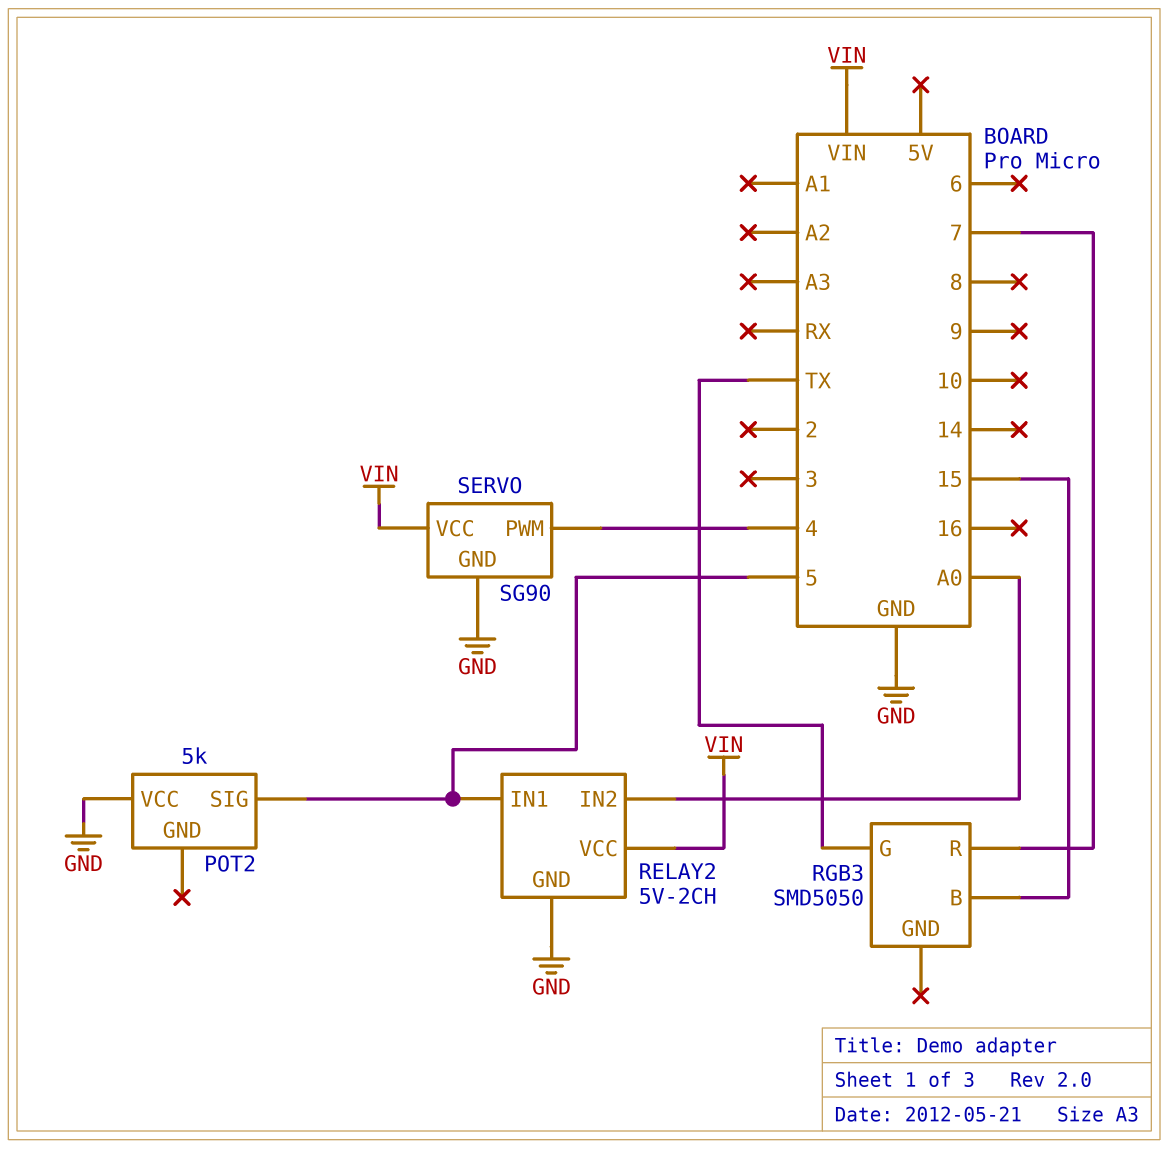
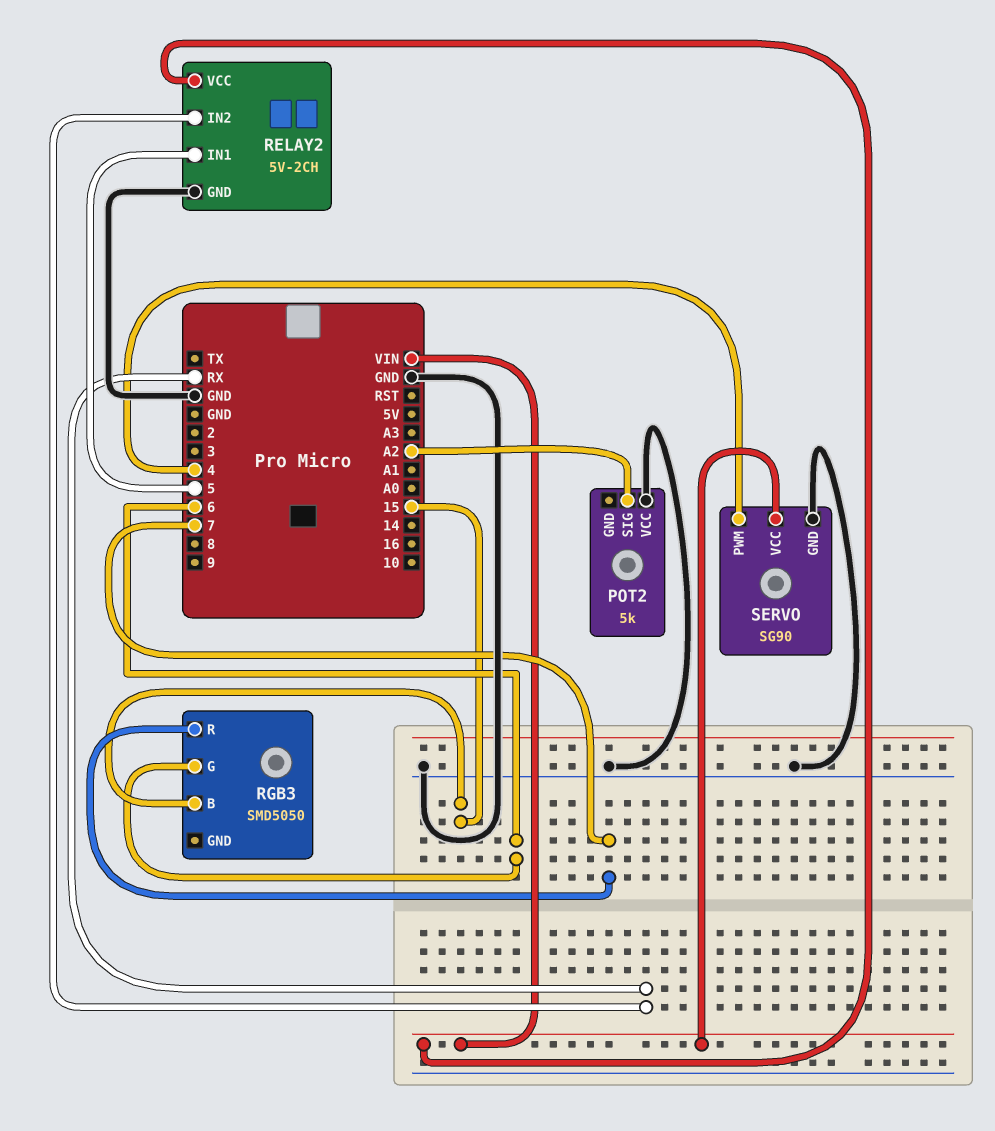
POT2 pin SIG: 5 -> A2
RELAY2 pin IN2: A0 -> RX
RGB3 pin G: TX -> 6

